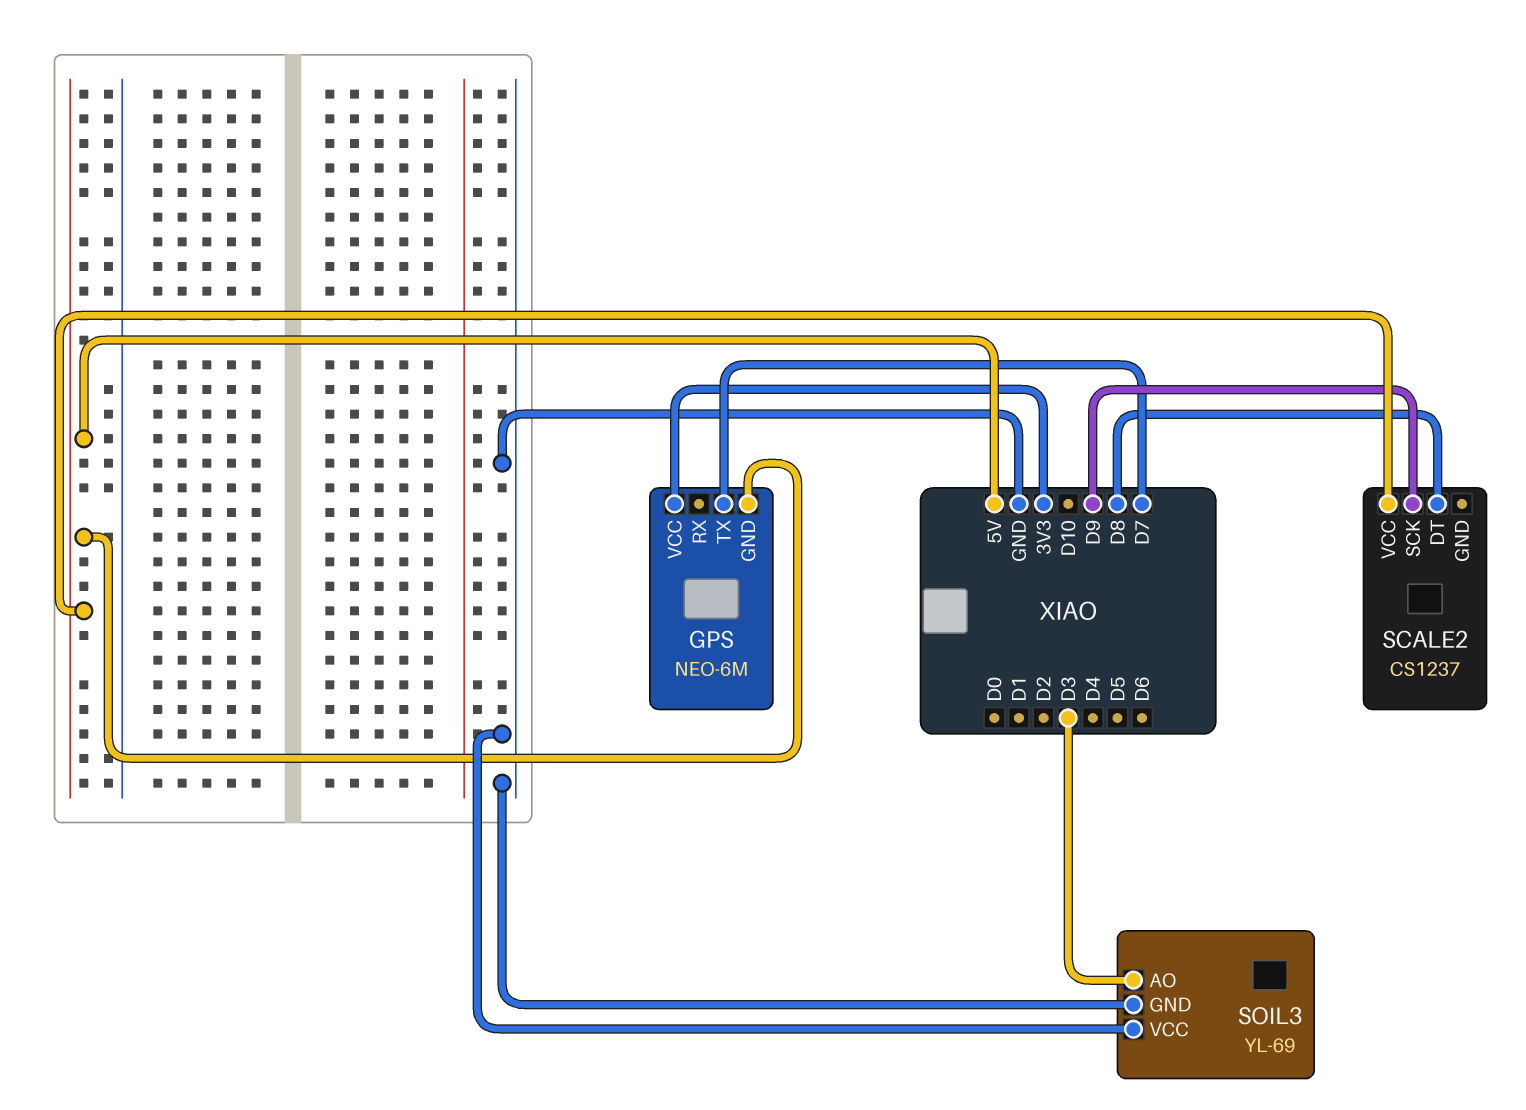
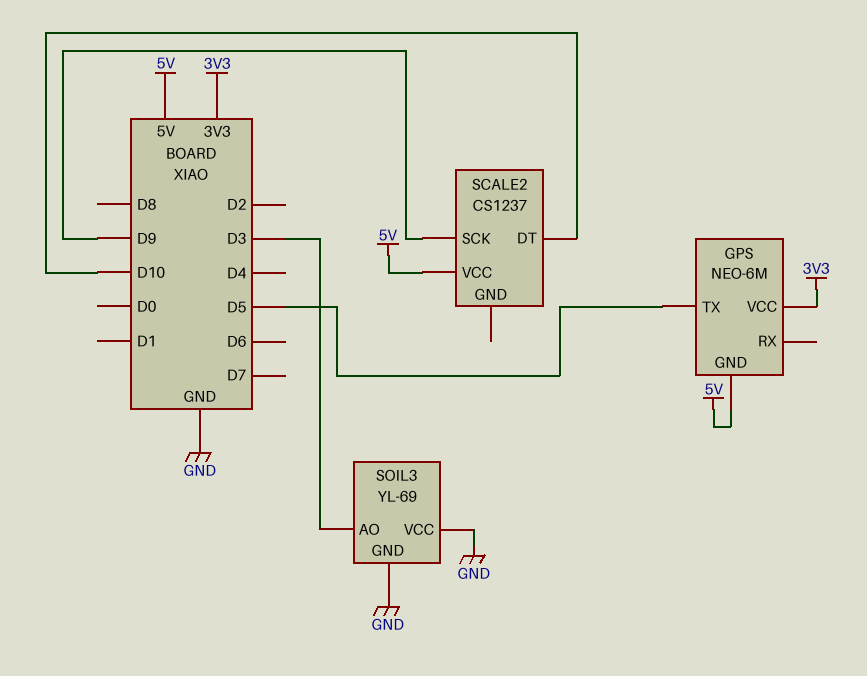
GPS pin TX: D7 -> D5
SCALE2 pin DT: D8 -> D10

